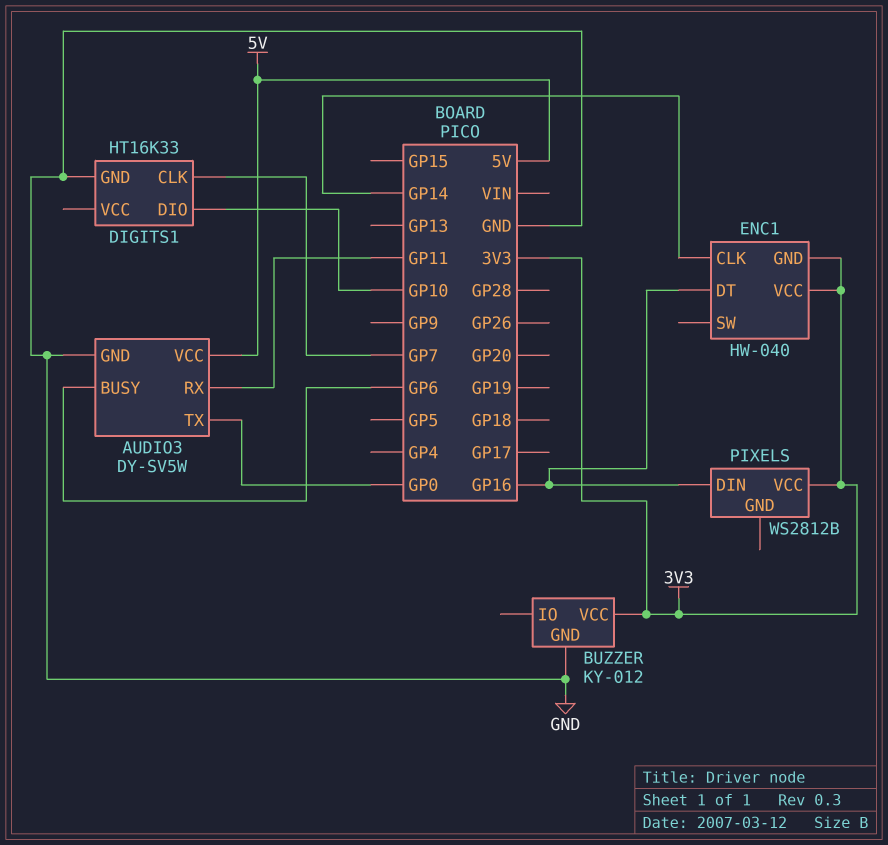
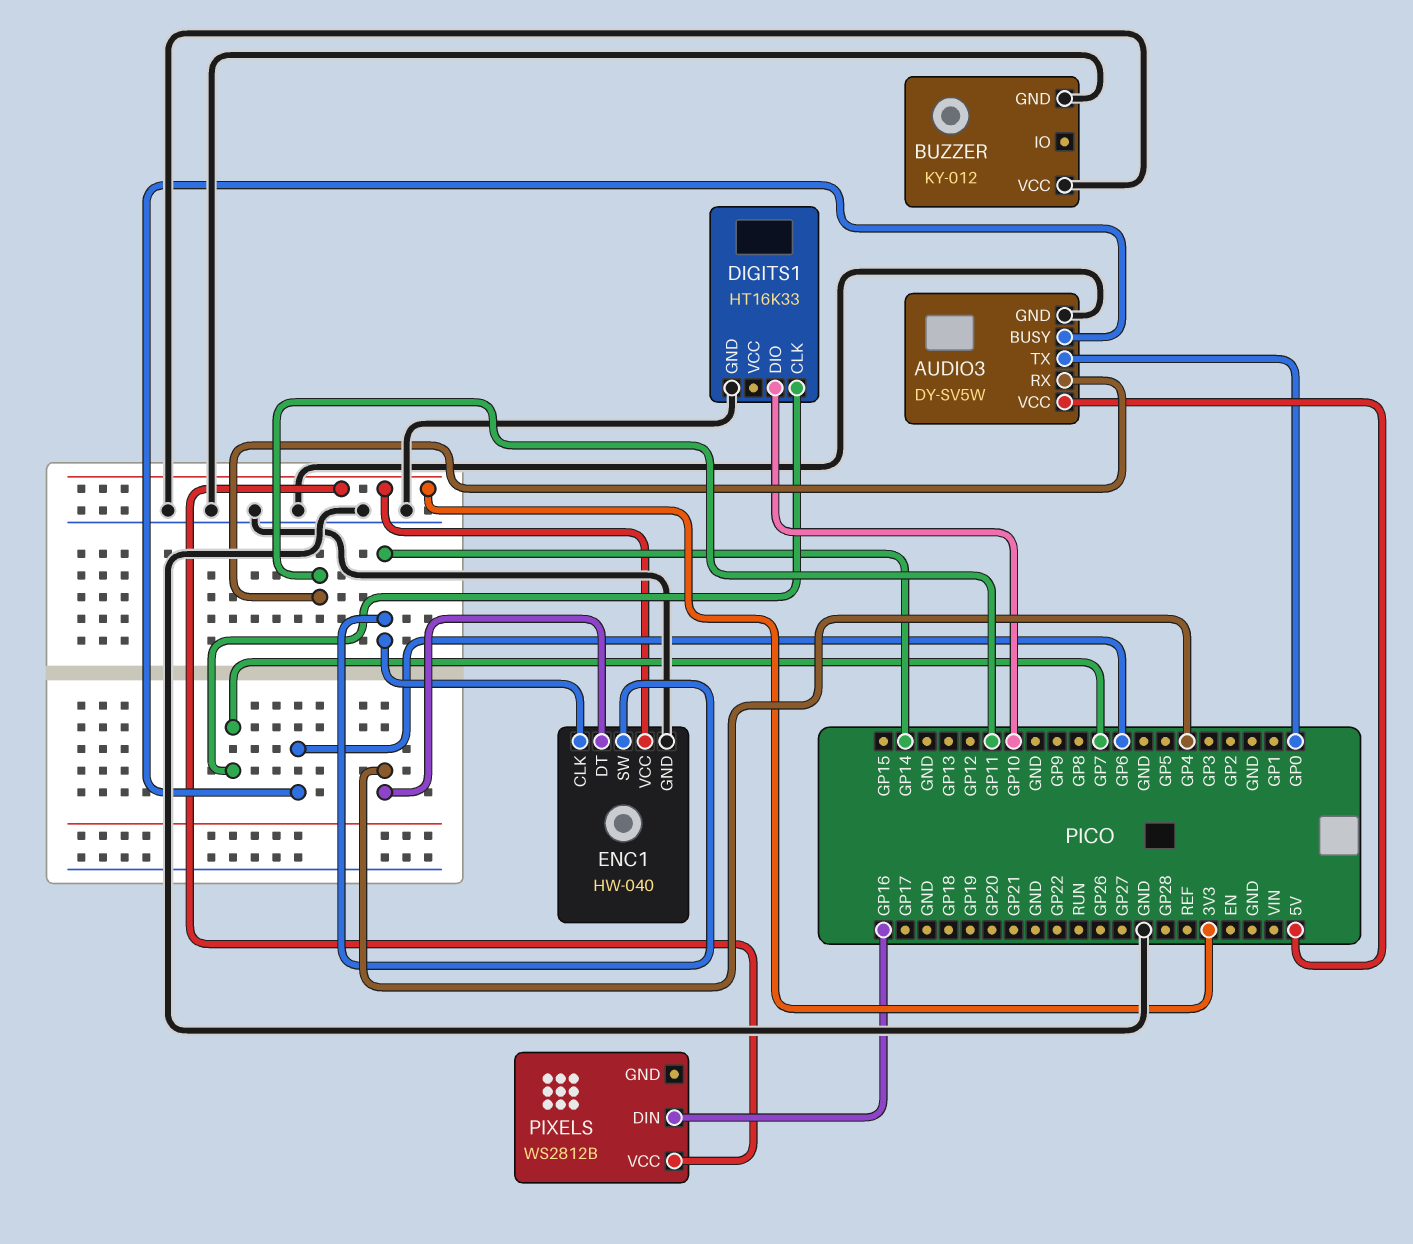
BUZZER pin VCC: 3V3 -> GND
ENC1 pin DT: GP16 -> GP4
ENC1 pin GND: 3V3 -> GND
ENC1 pin SW: none -> GP14

